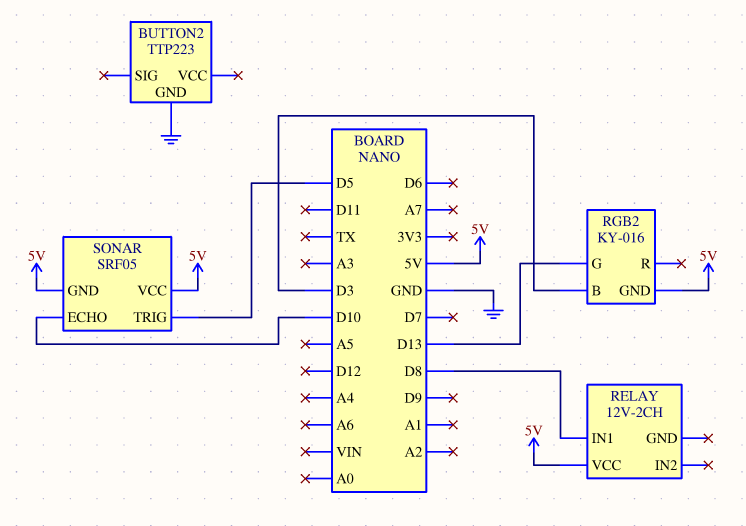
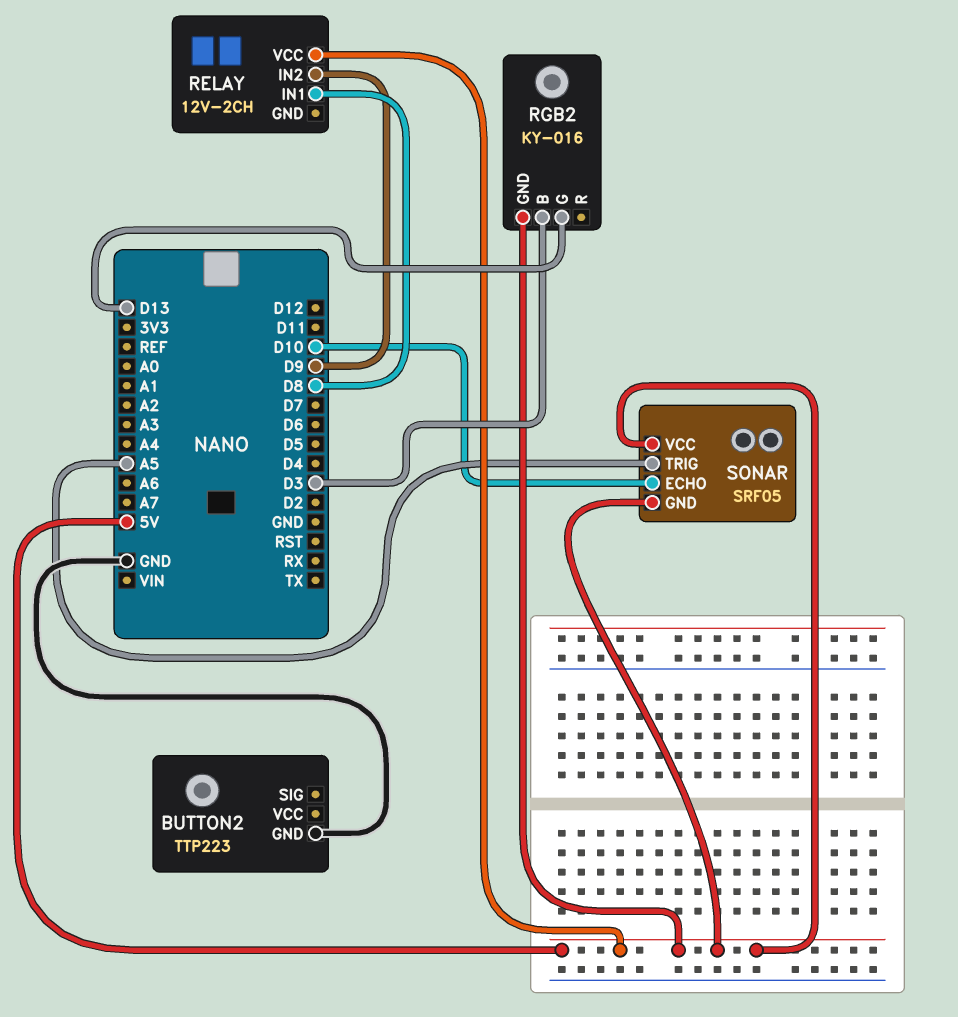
RELAY pin IN2: none -> D9
SONAR pin TRIG: D5 -> A5

